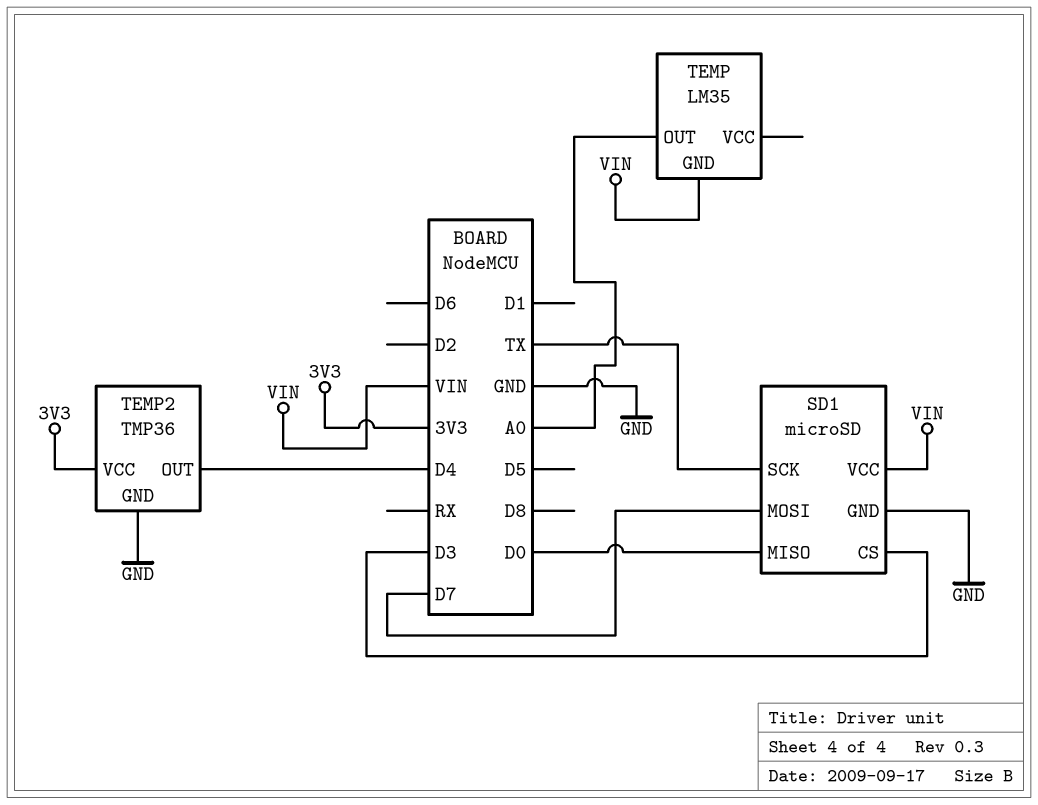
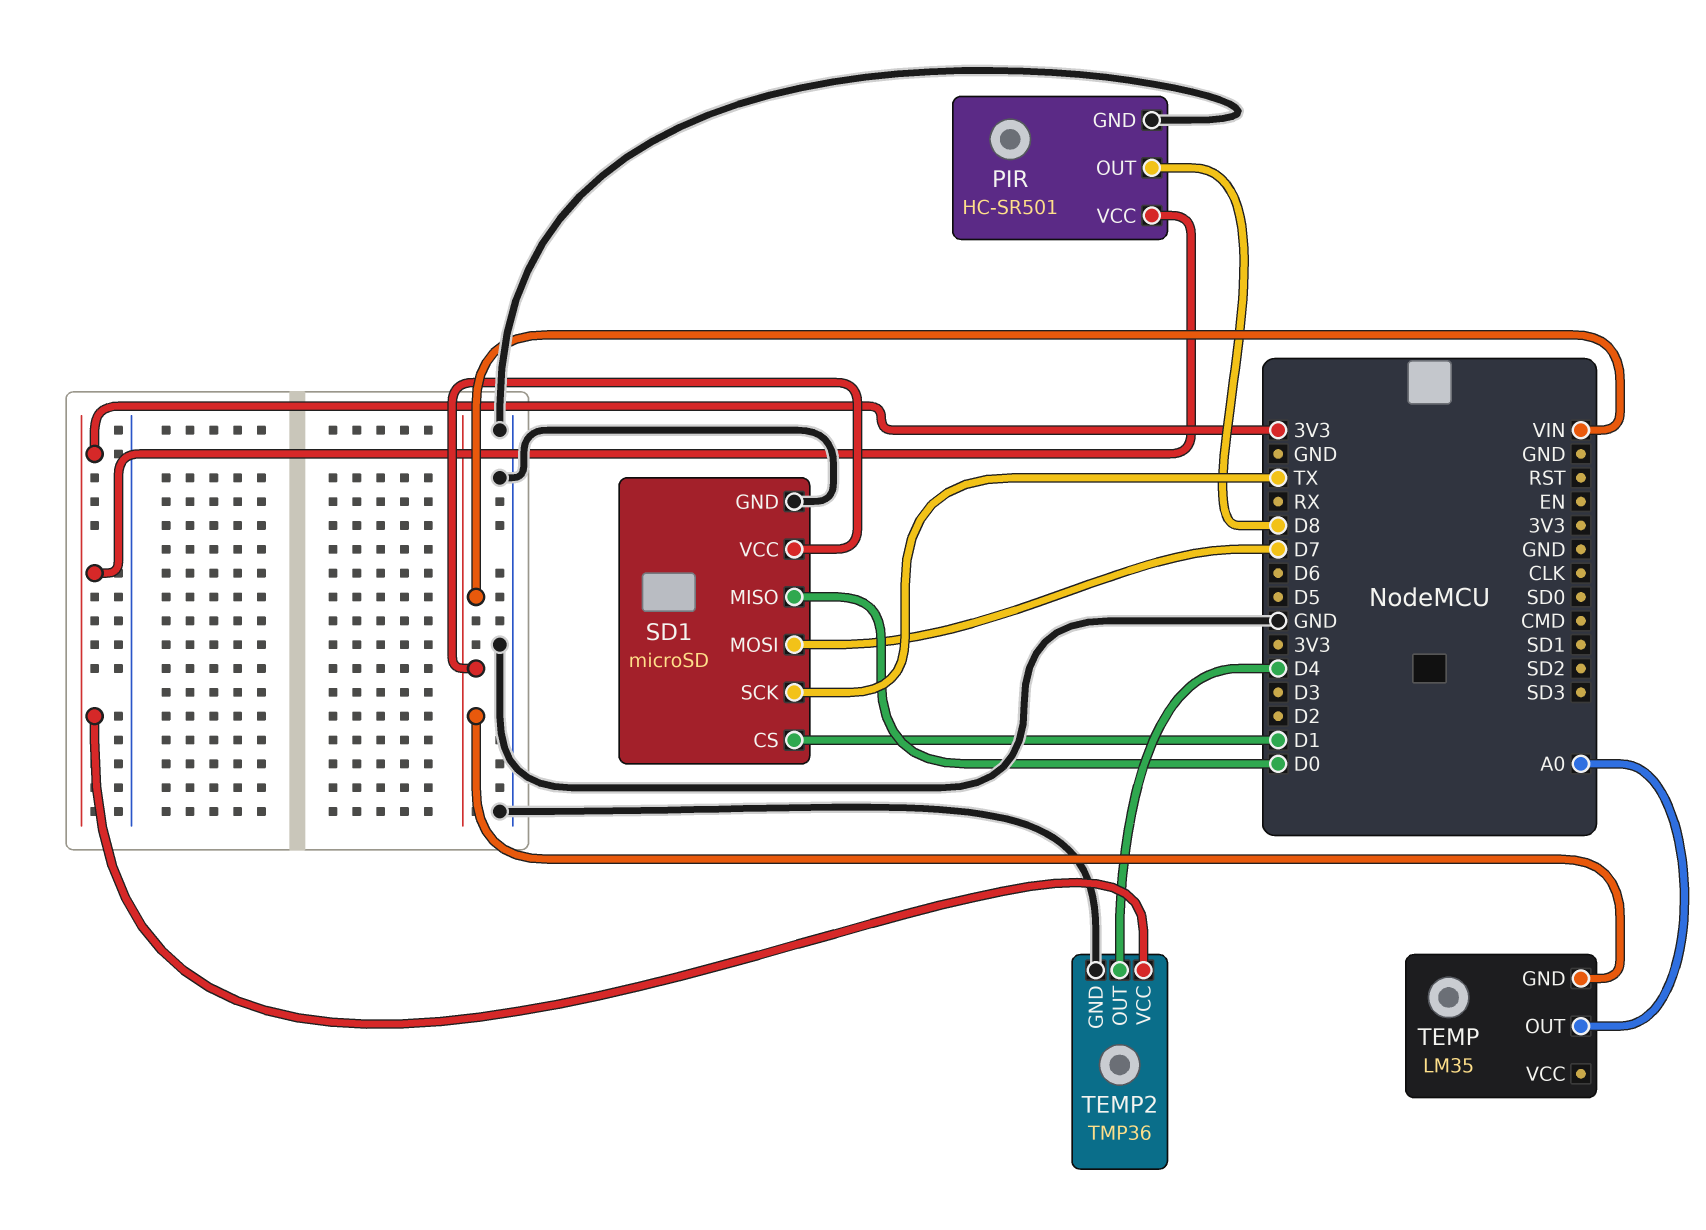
PIR: none -> HC-SR501
PIR pin GND: none -> GND
PIR pin OUT: none -> D8
PIR pin VCC: none -> 3V3
SD1 pin CS: D3 -> D1

